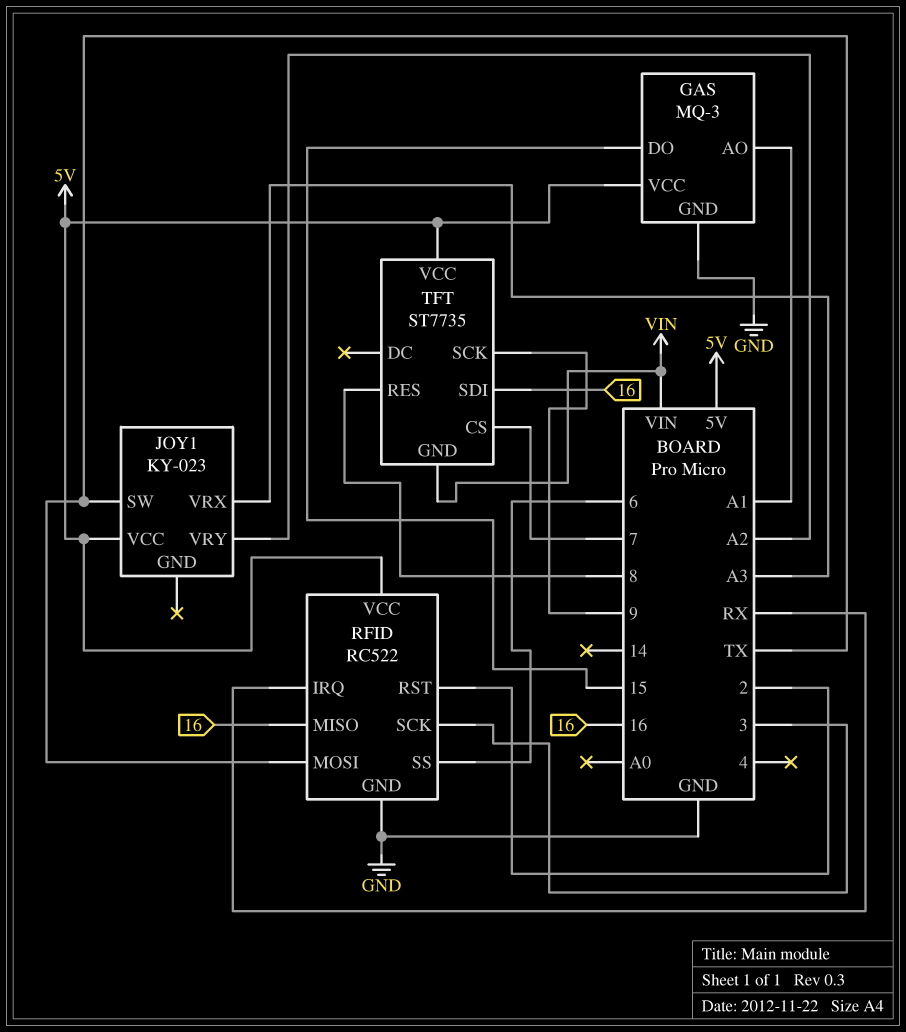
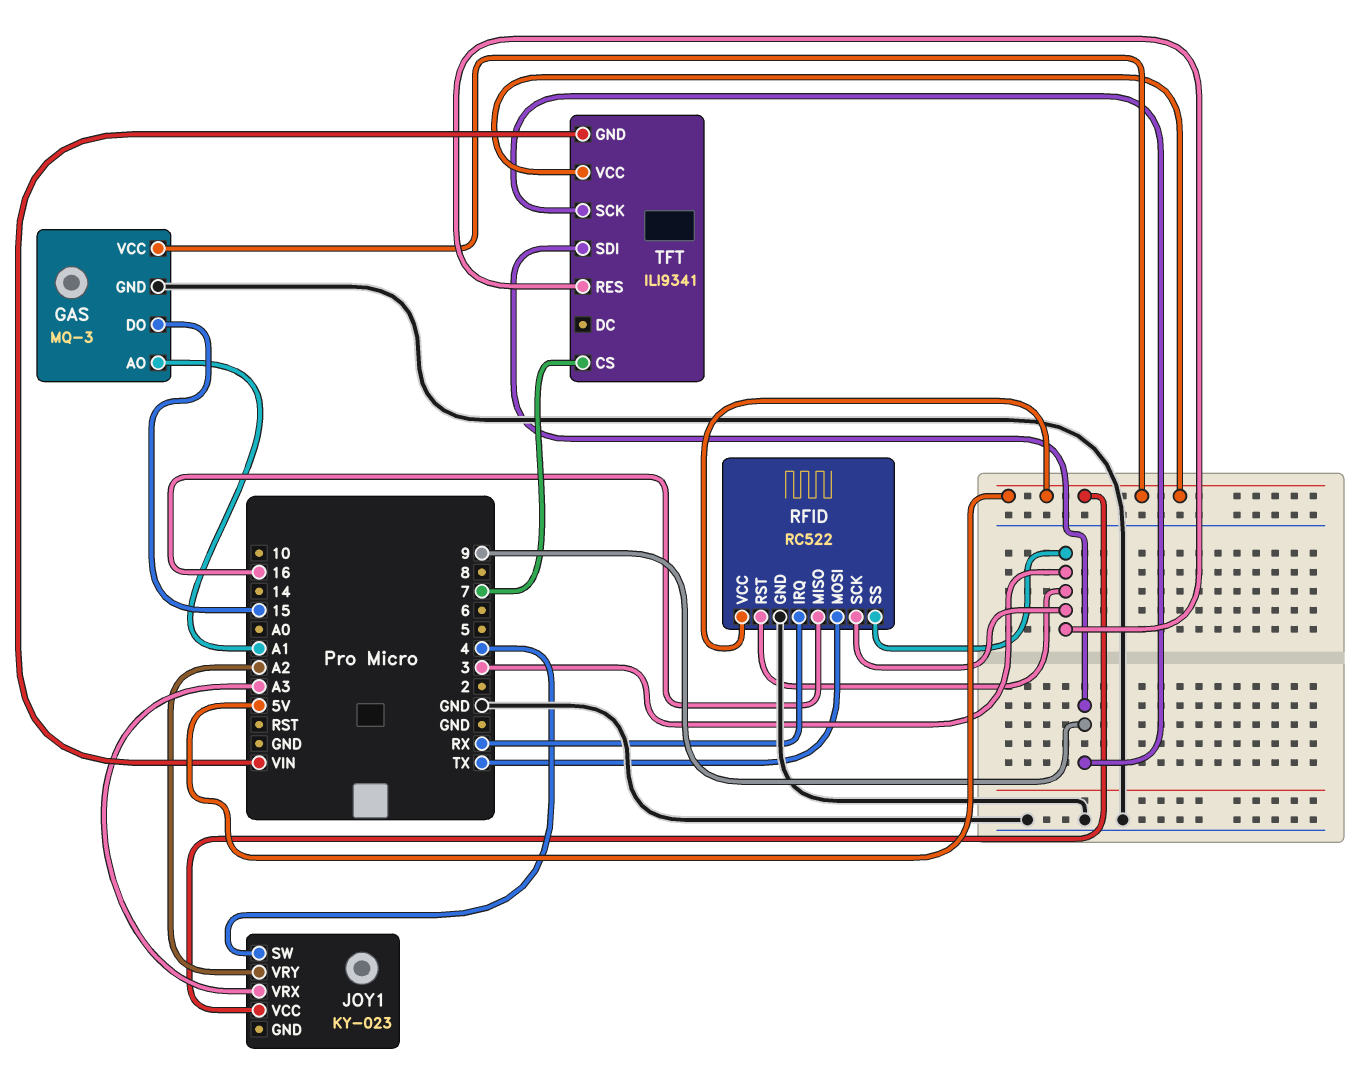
JOY1 pin SW: TX -> 4
RFID pin RST: 2 -> 3
RFID pin SS: 6 -> 3
TFT: ST7735 -> ILI9341
TFT pin RES: 8 -> 3
TFT pin SDI: 16 -> 9

